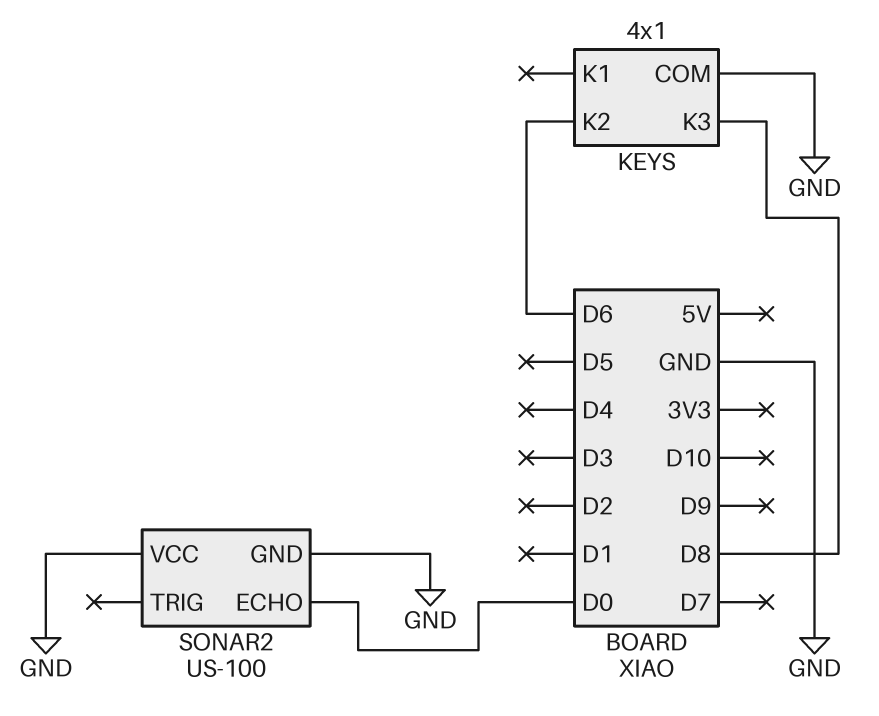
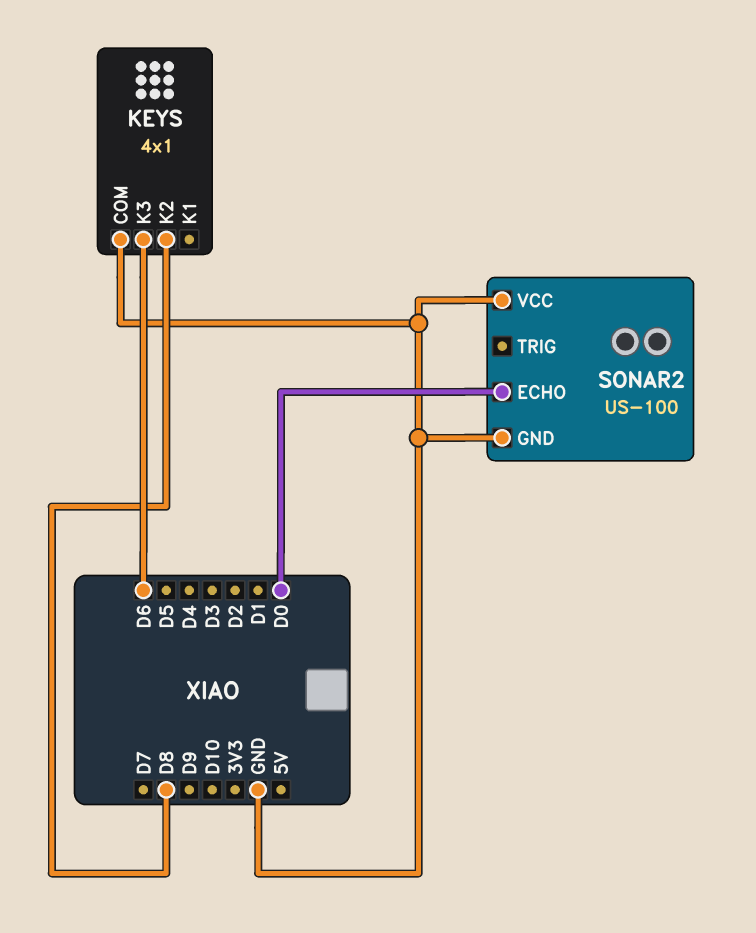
KEYS pin K2: D6 -> D8
KEYS pin K3: D8 -> D6

